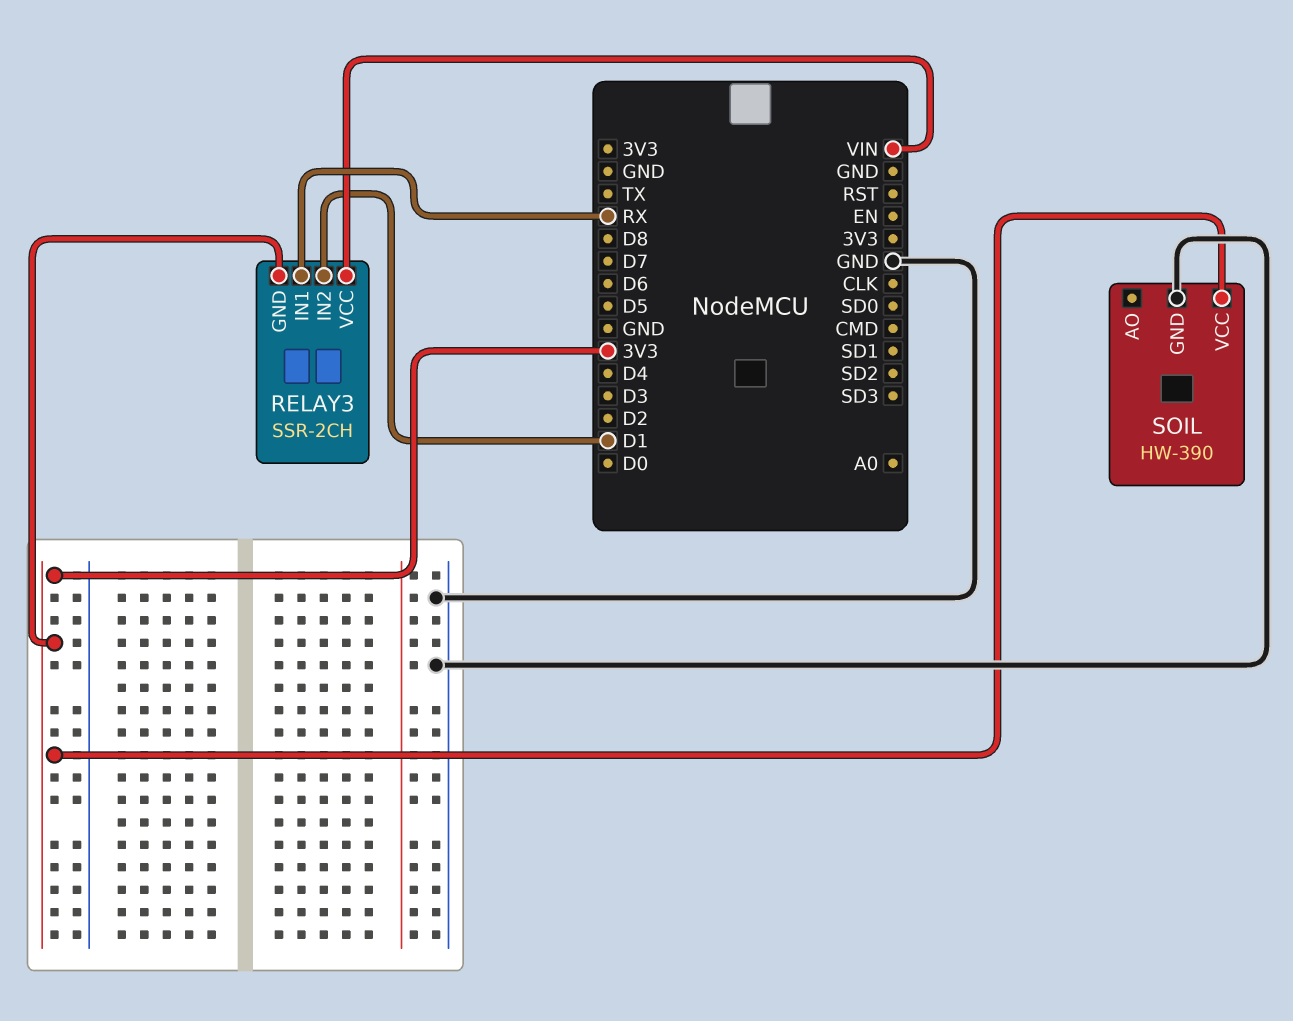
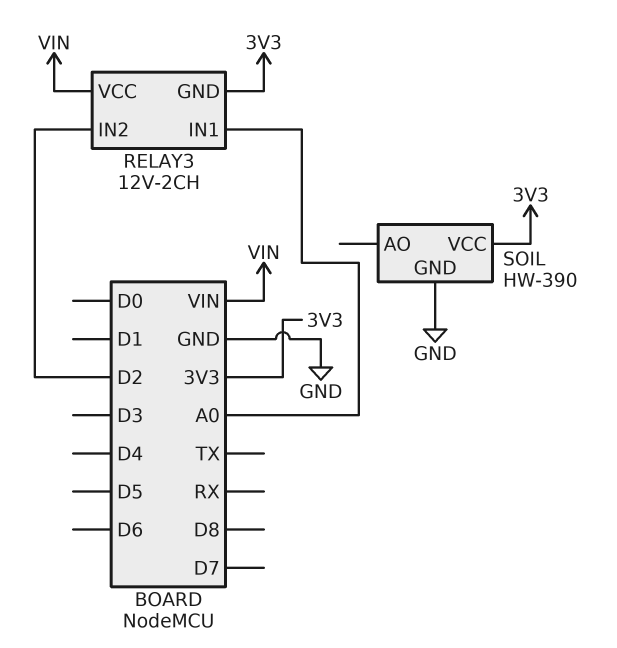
RELAY3: SSR-2CH -> 12V-2CH
RELAY3 pin IN1: RX -> A0
RELAY3 pin IN2: D1 -> D2

